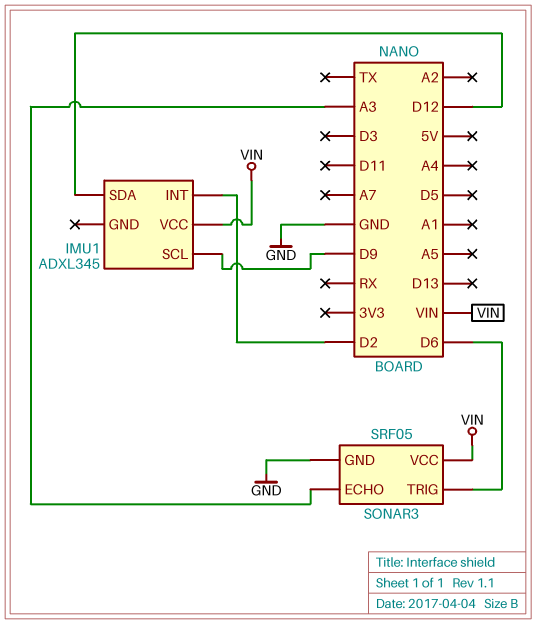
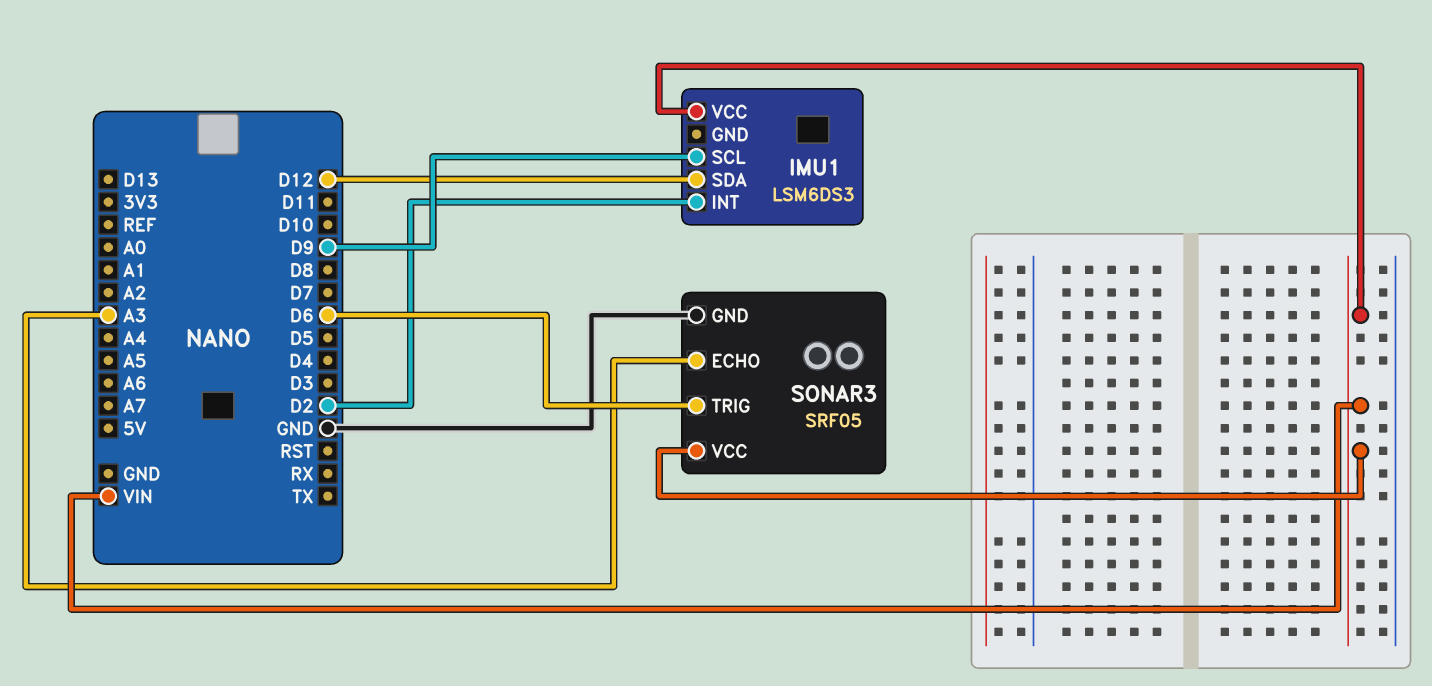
IMU1: ADXL345 -> LSM6DS3

